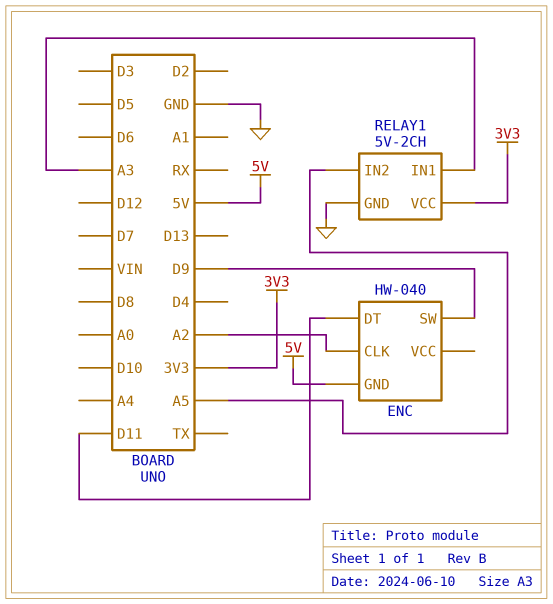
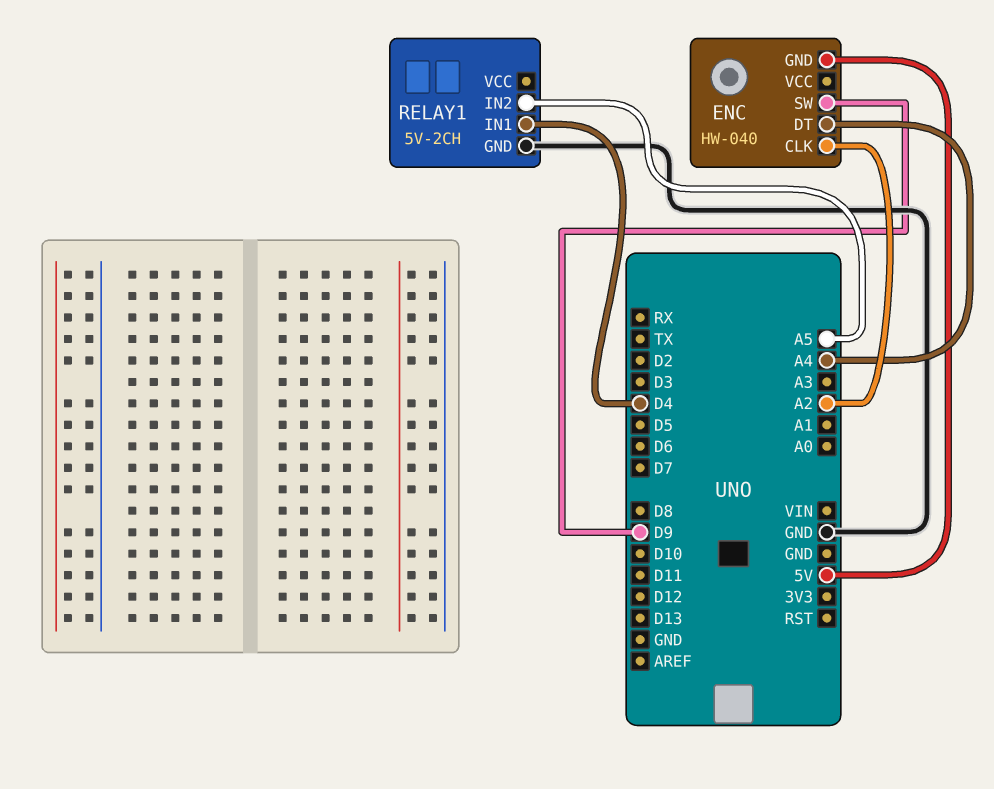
ENC pin DT: D11 -> A4
RELAY1 pin IN1: A3 -> D4
RELAY1 pin VCC: 3V3 -> none

